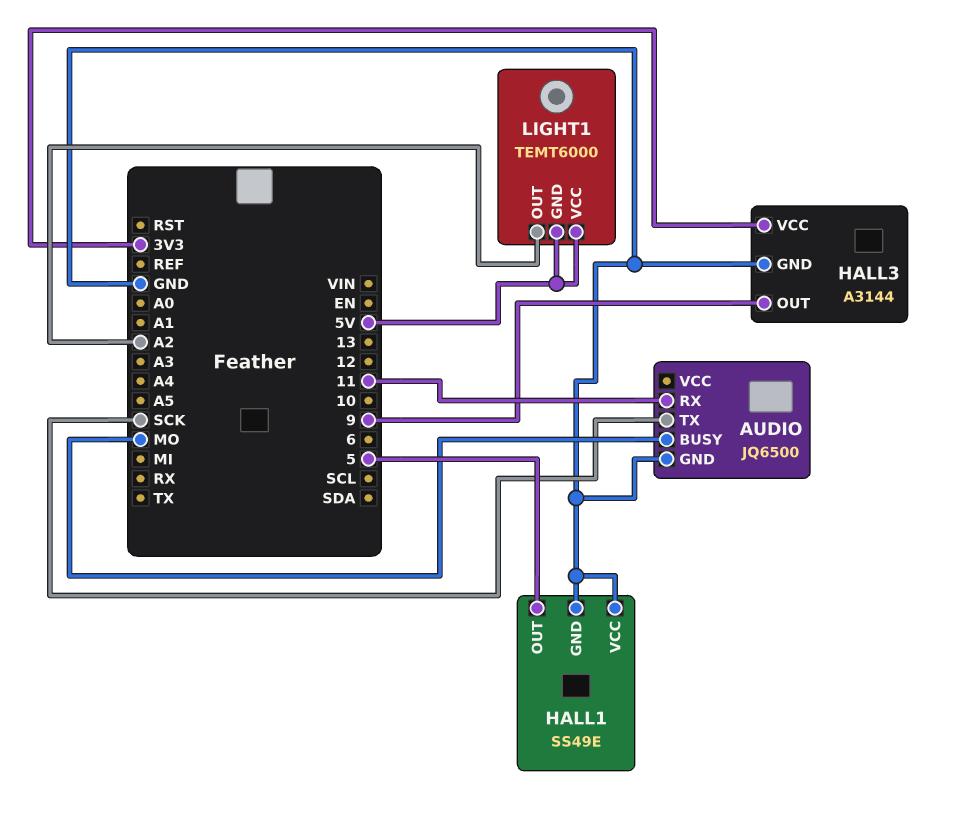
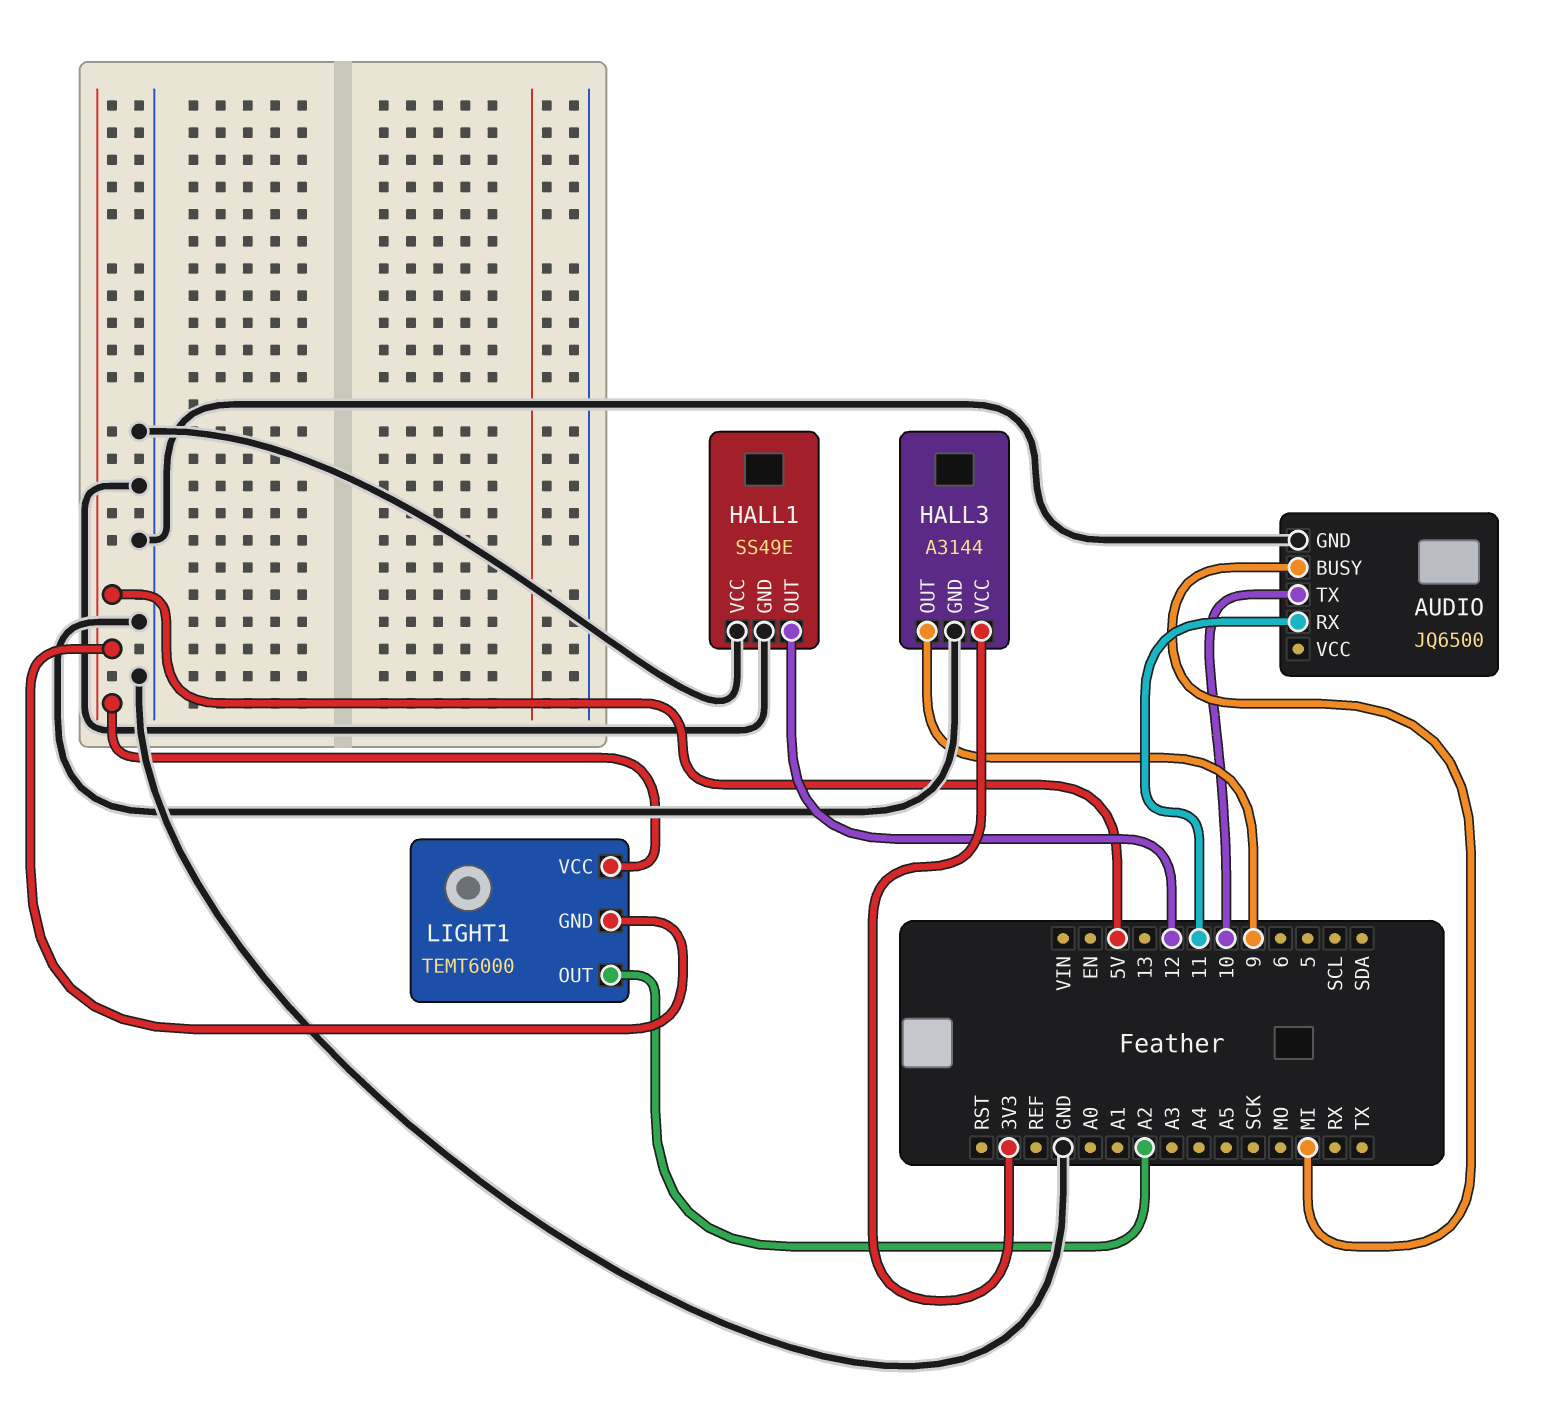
AUDIO pin BUSY: MO -> MI
AUDIO pin TX: SCK -> 10
HALL1 pin OUT: 5 -> 12

